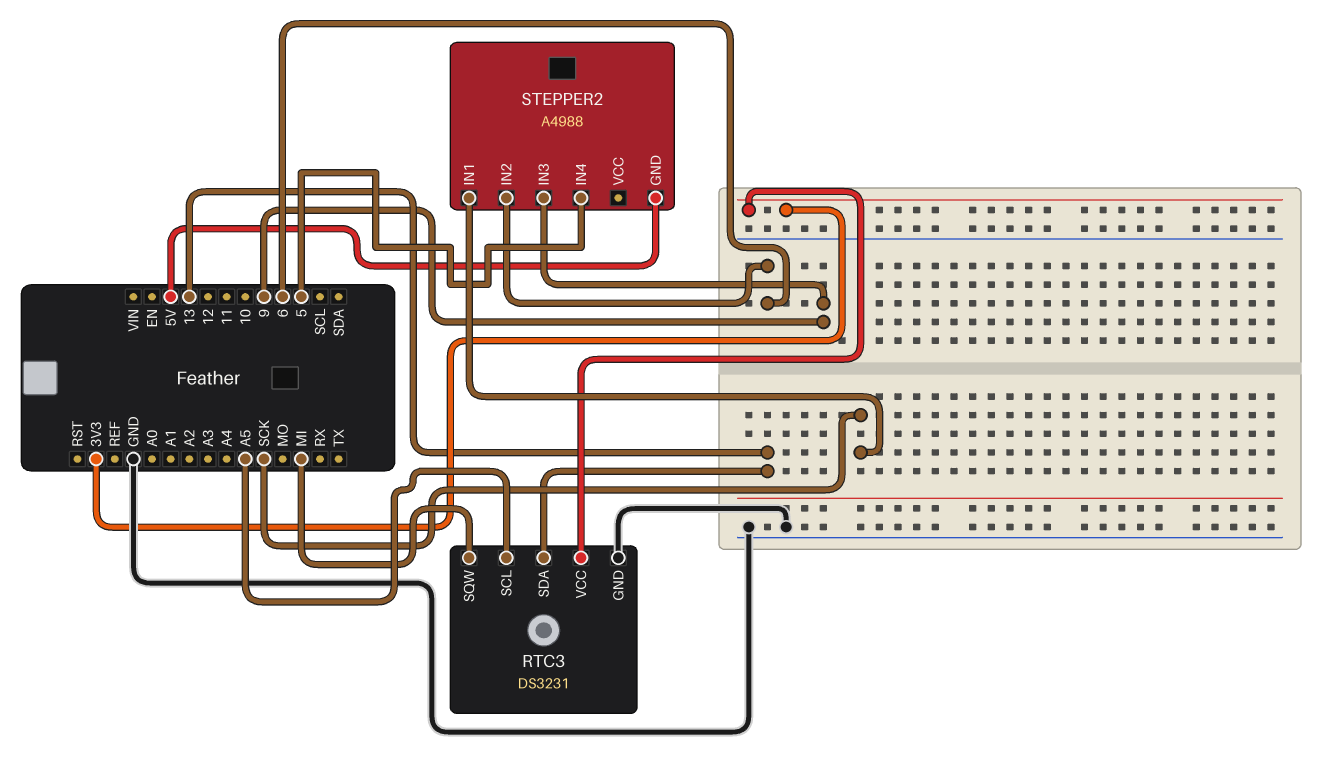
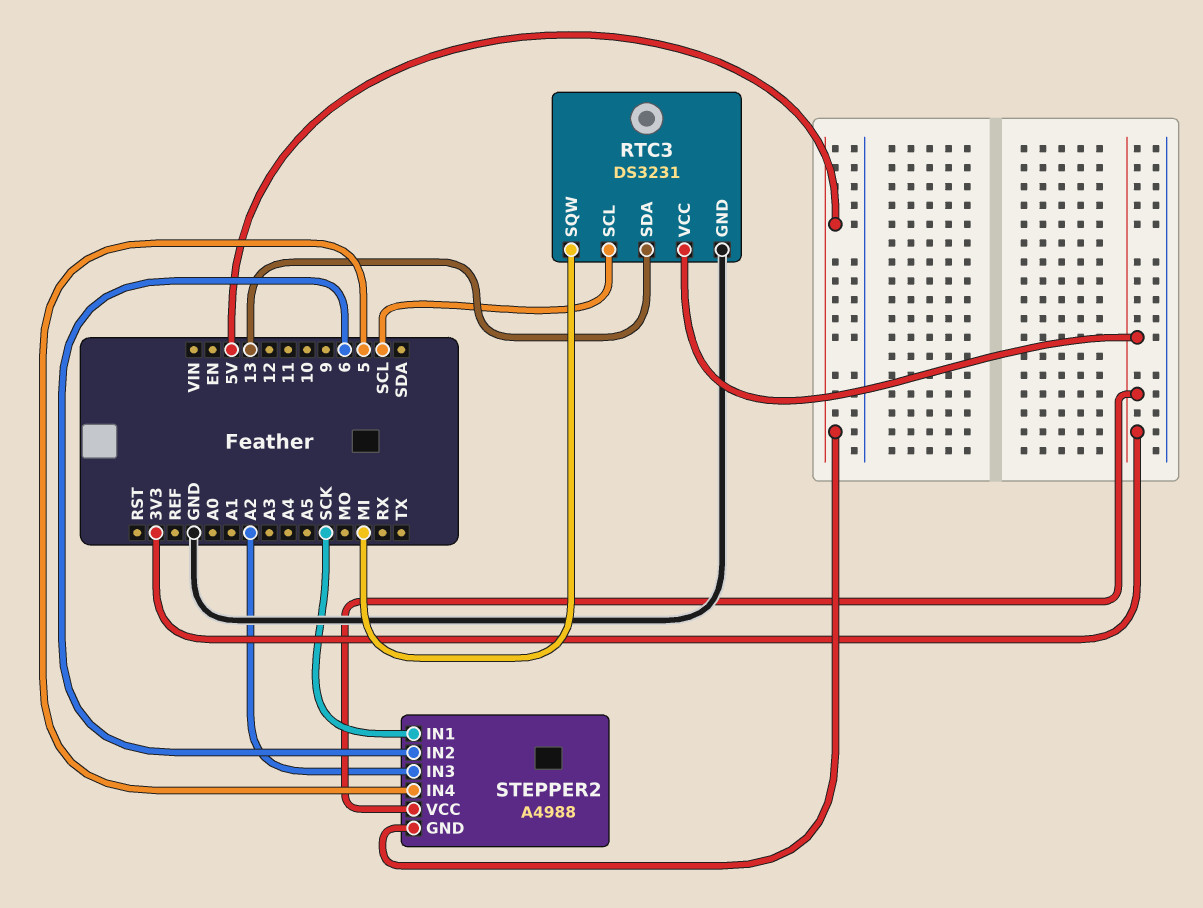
RTC3 pin SCL: A5 -> SCL
STEPPER2 pin IN3: 9 -> A2
STEPPER2 pin VCC: none -> 3V3

